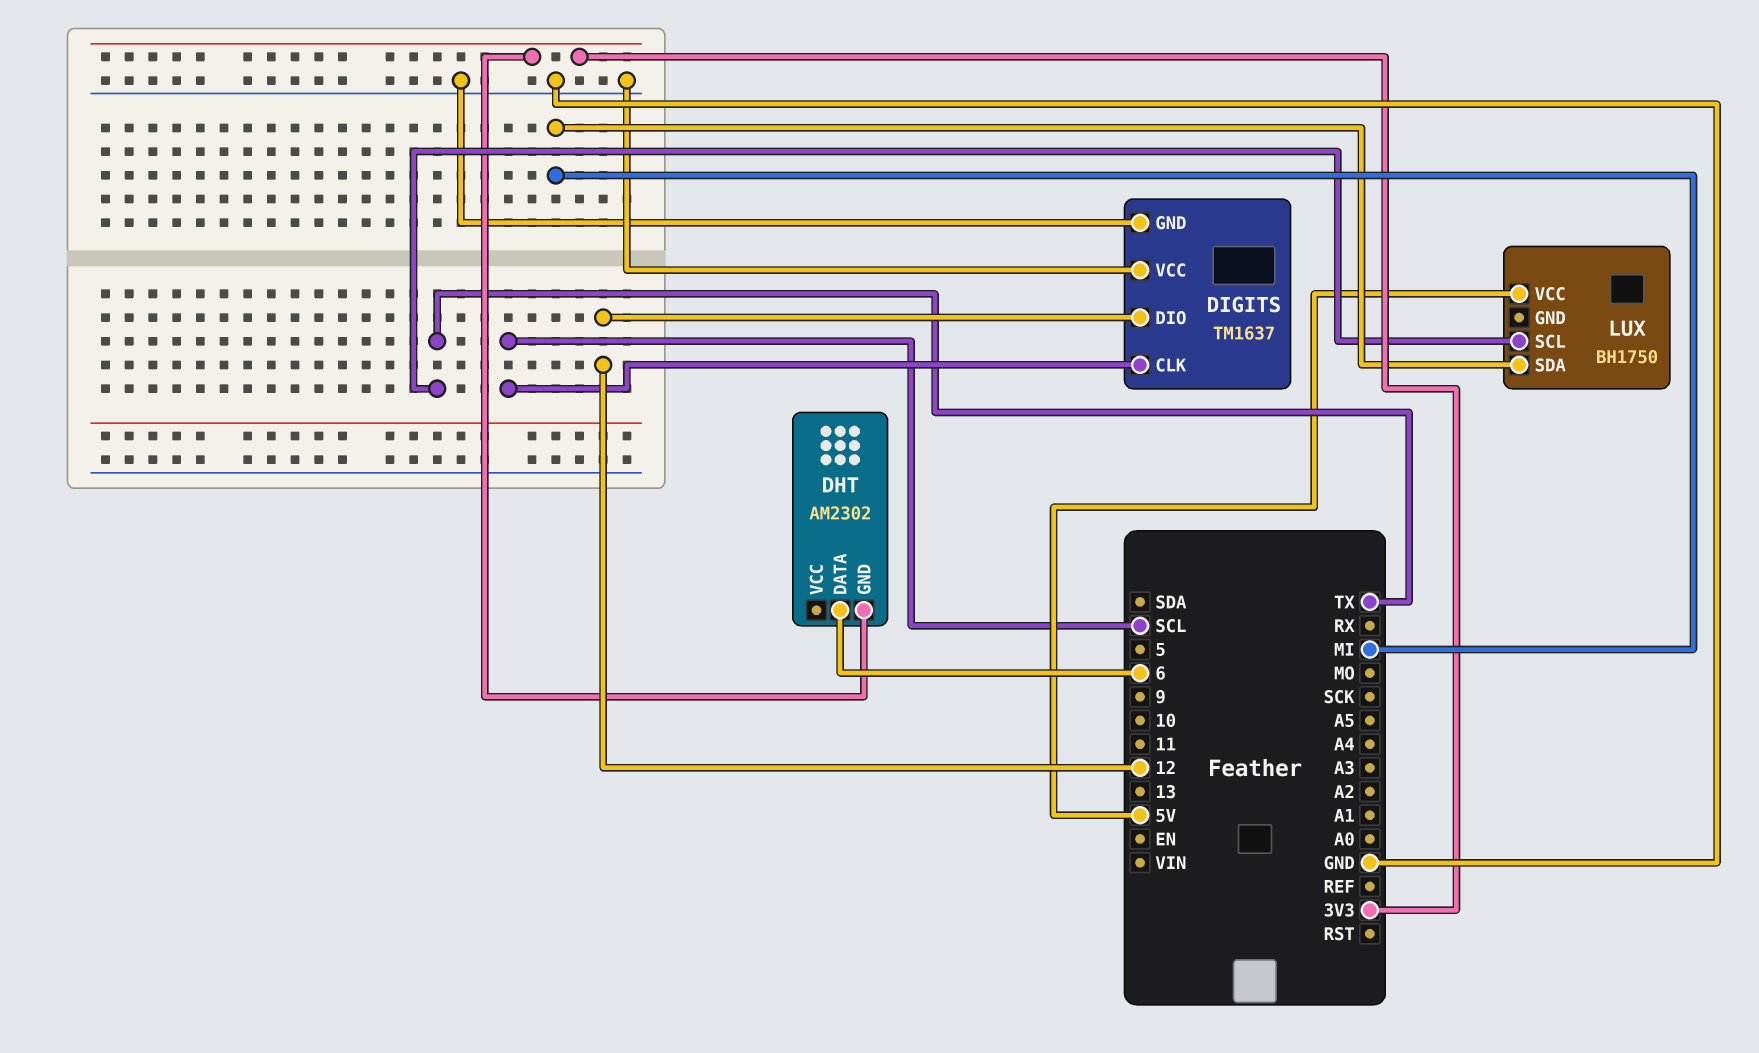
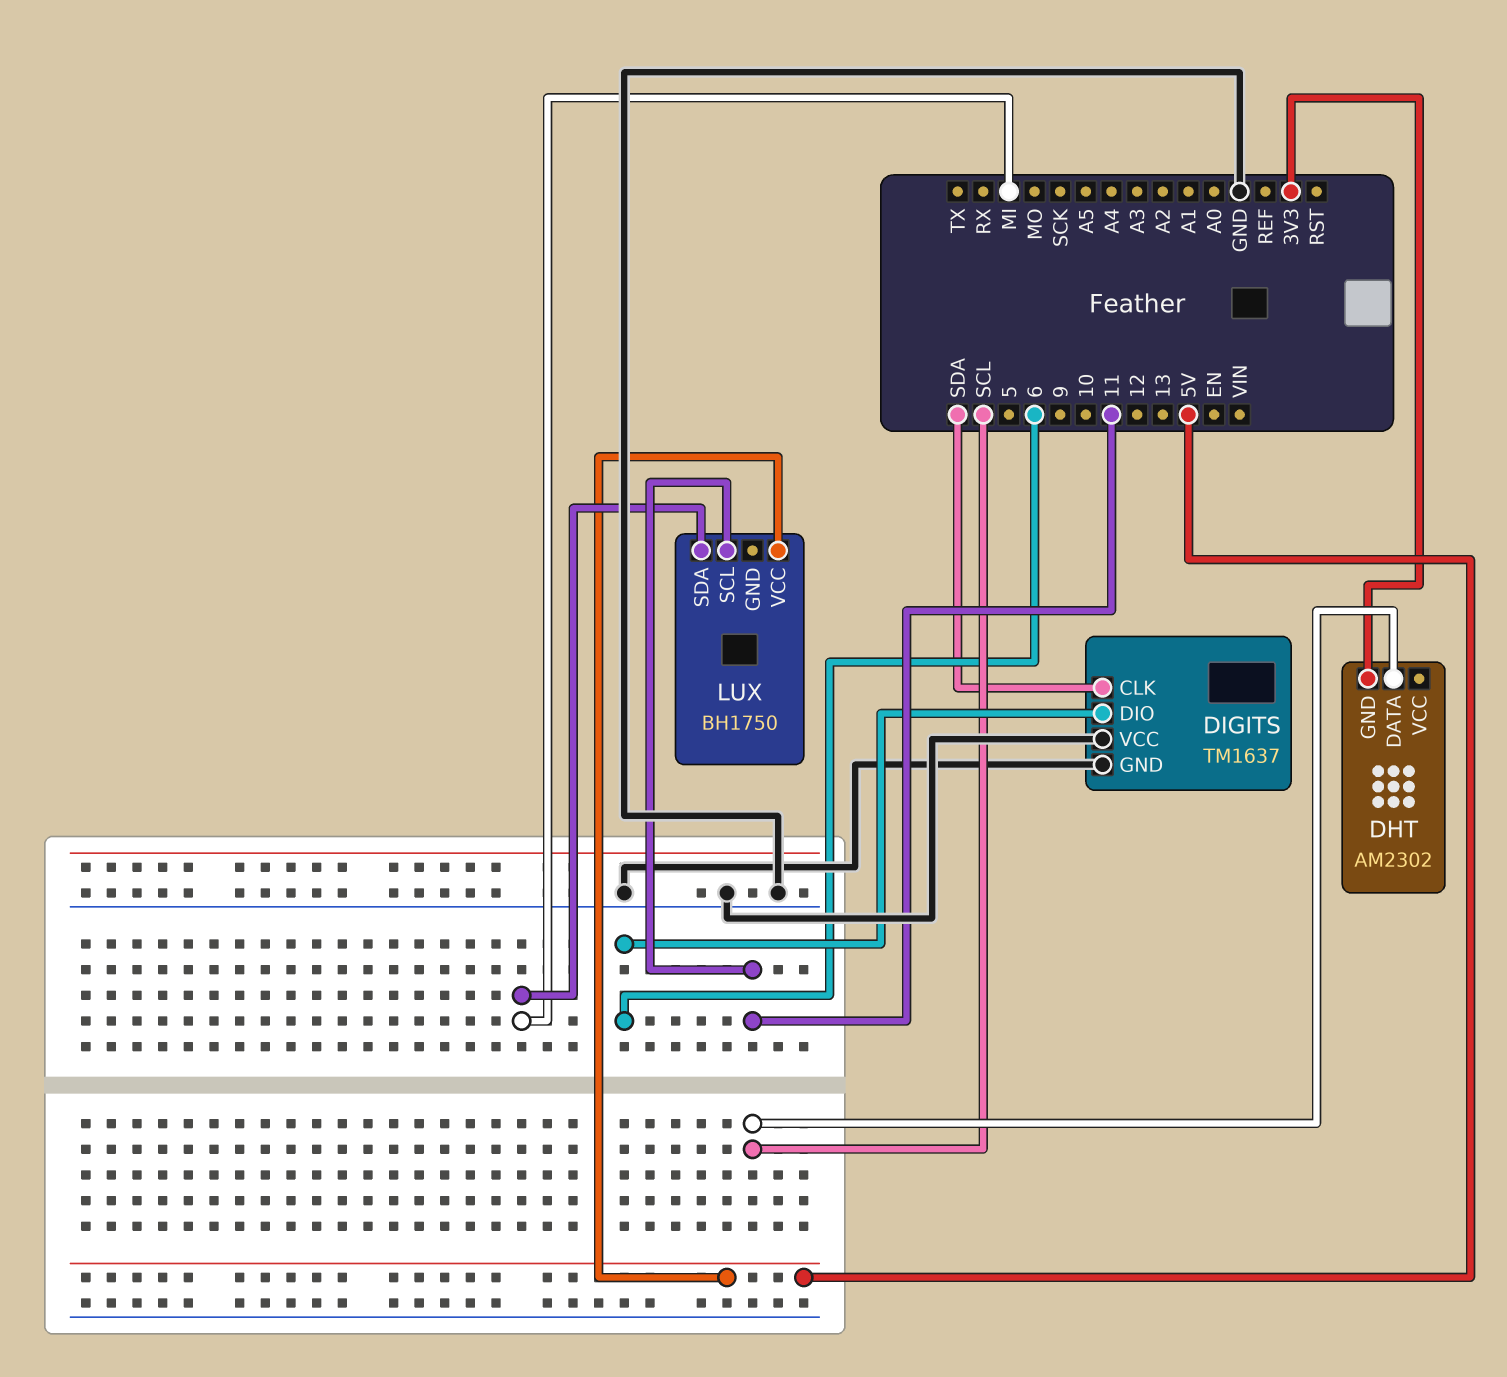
DHT pin DATA: 6 -> SCL
DIGITS pin CLK: SCL -> SDA
DIGITS pin DIO: 12 -> 6
LUX pin SCL: TX -> 11

